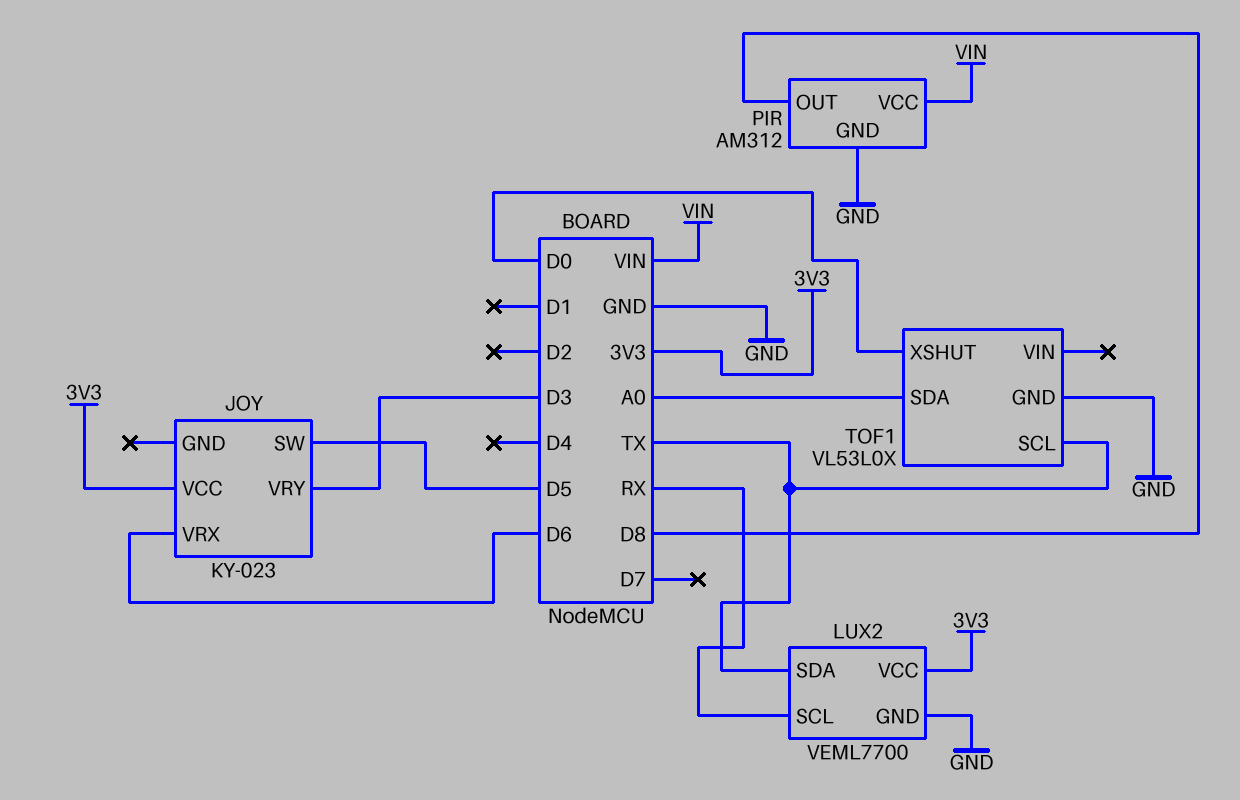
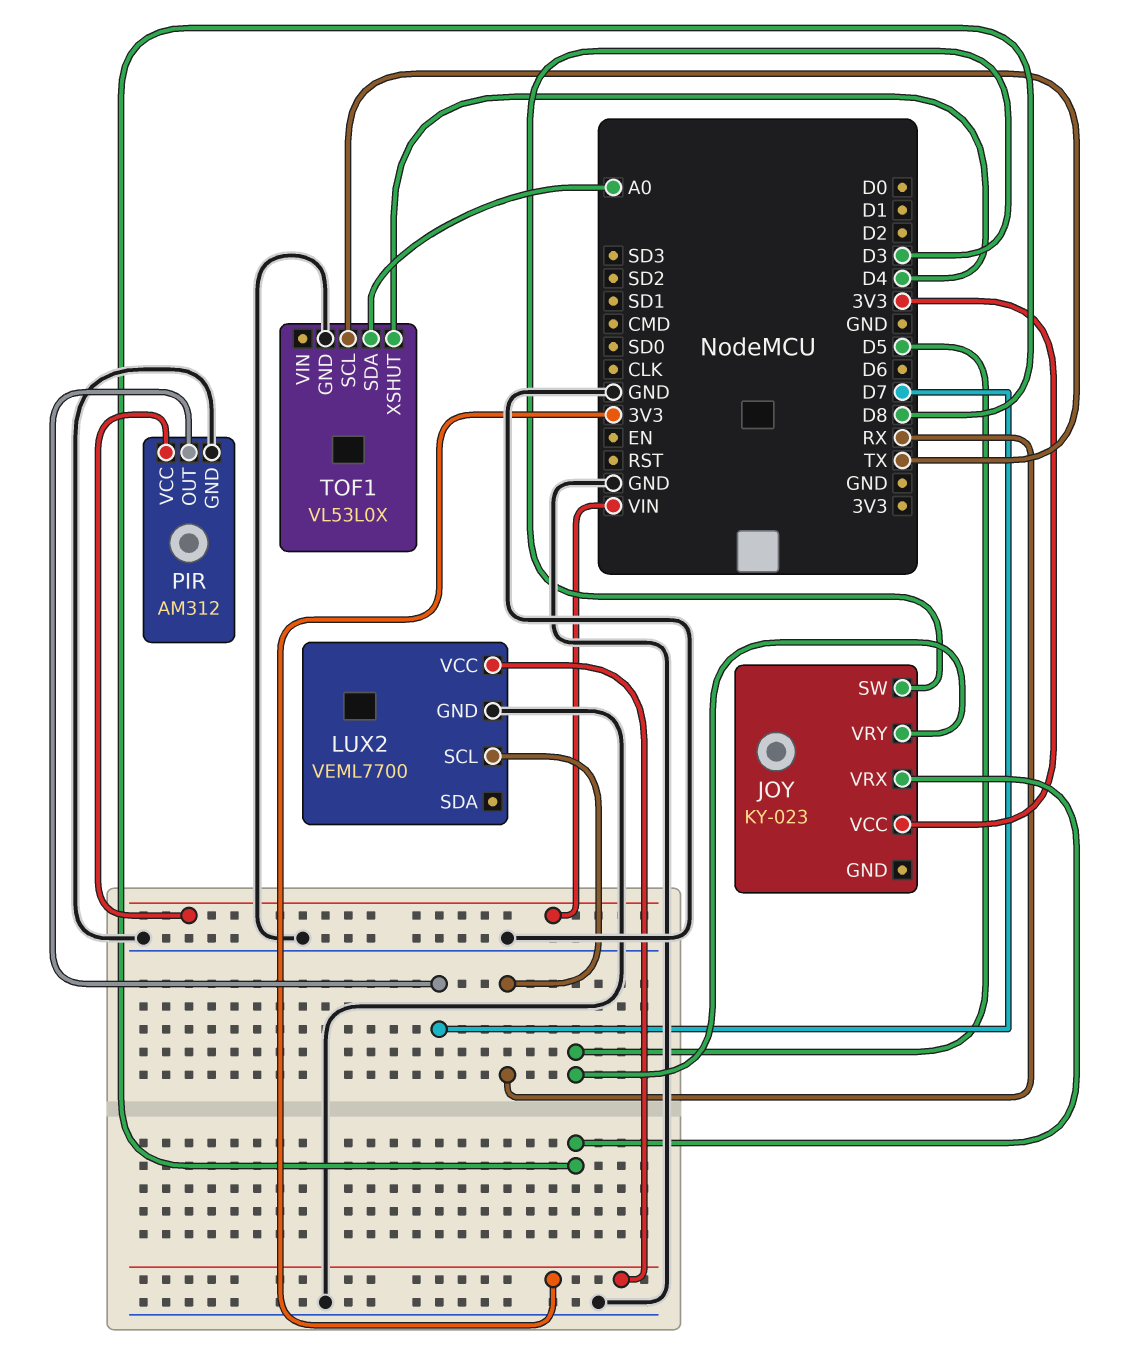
JOY pin SW: D5 -> D3
JOY pin VRX: D6 -> D8
JOY pin VRY: D3 -> D5
LUX2 pin SDA: TX -> none
PIR pin OUT: D8 -> D7
TOF1 pin XSHUT: D0 -> D4

